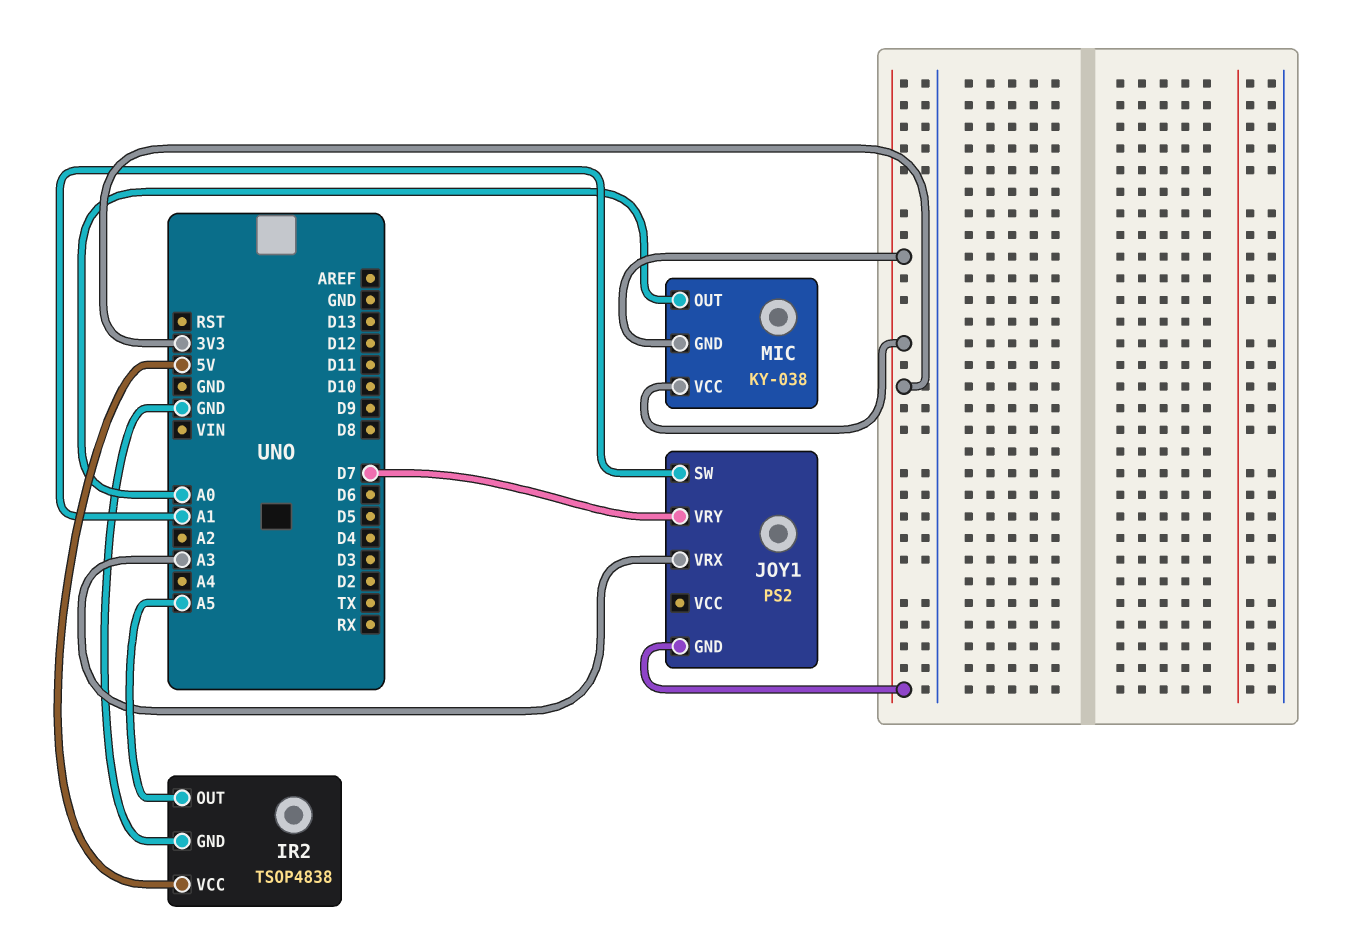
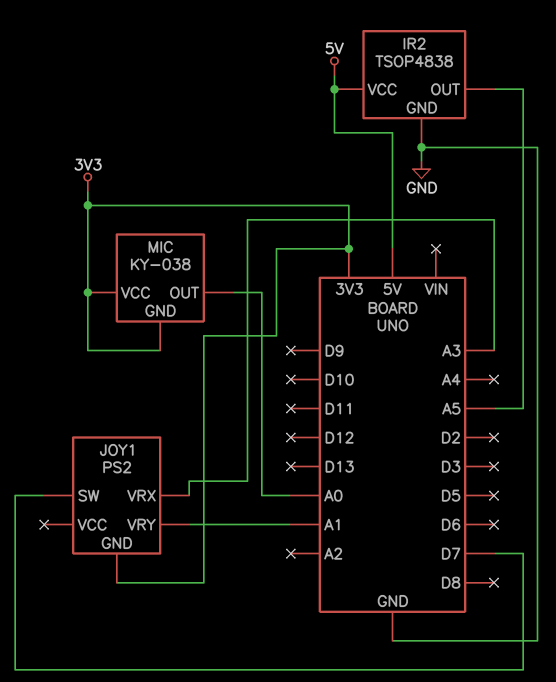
JOY1 pin SW: A1 -> D7
JOY1 pin VRY: D7 -> A1

